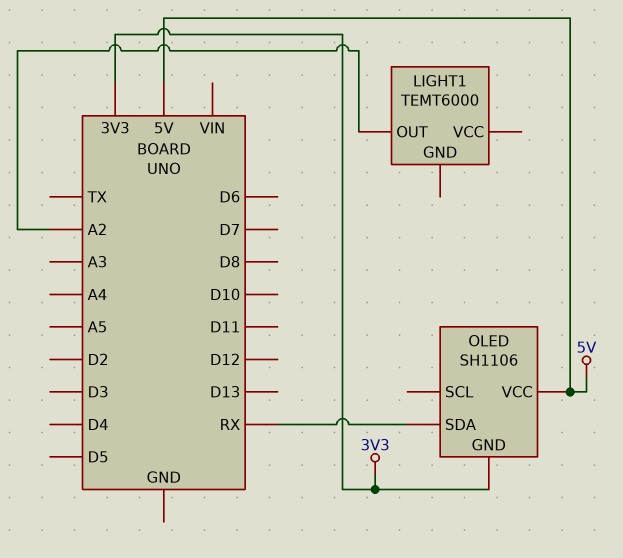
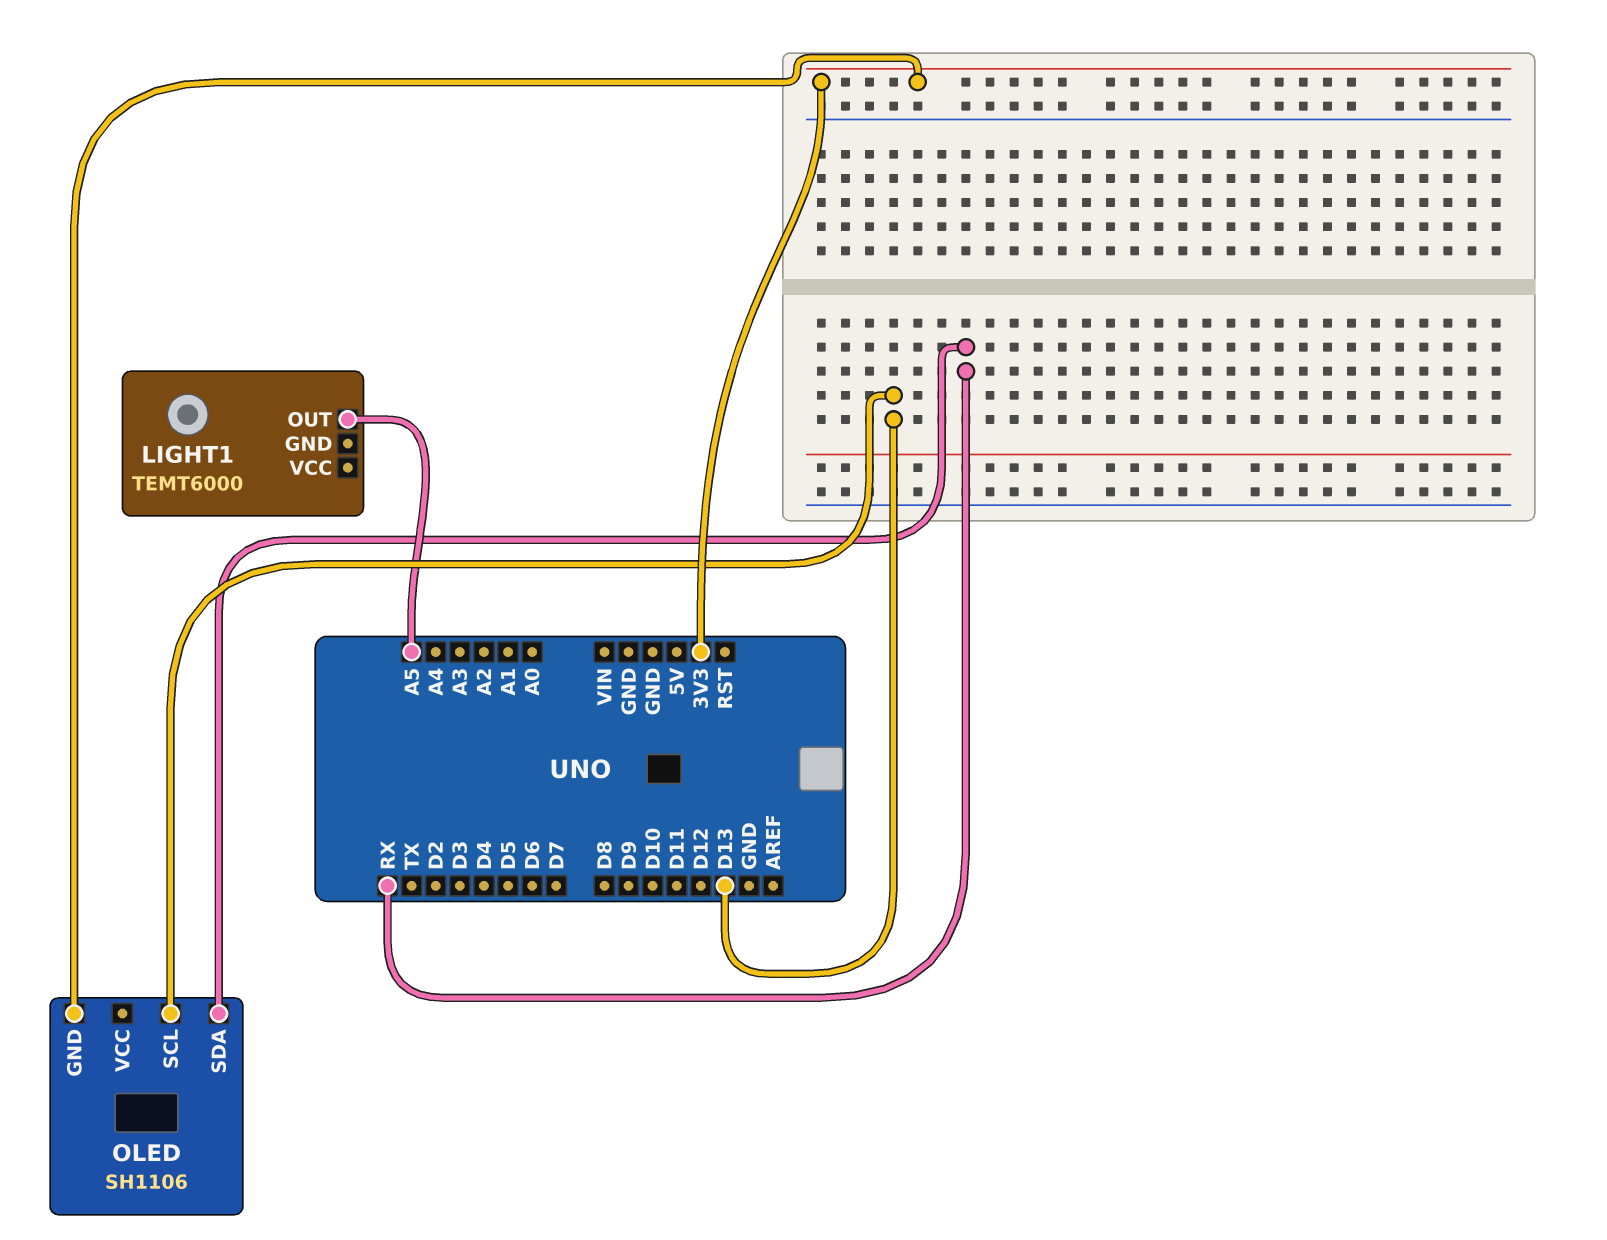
LIGHT1 pin OUT: A2 -> A5
OLED pin SCL: none -> D13
OLED pin VCC: 5V -> none

